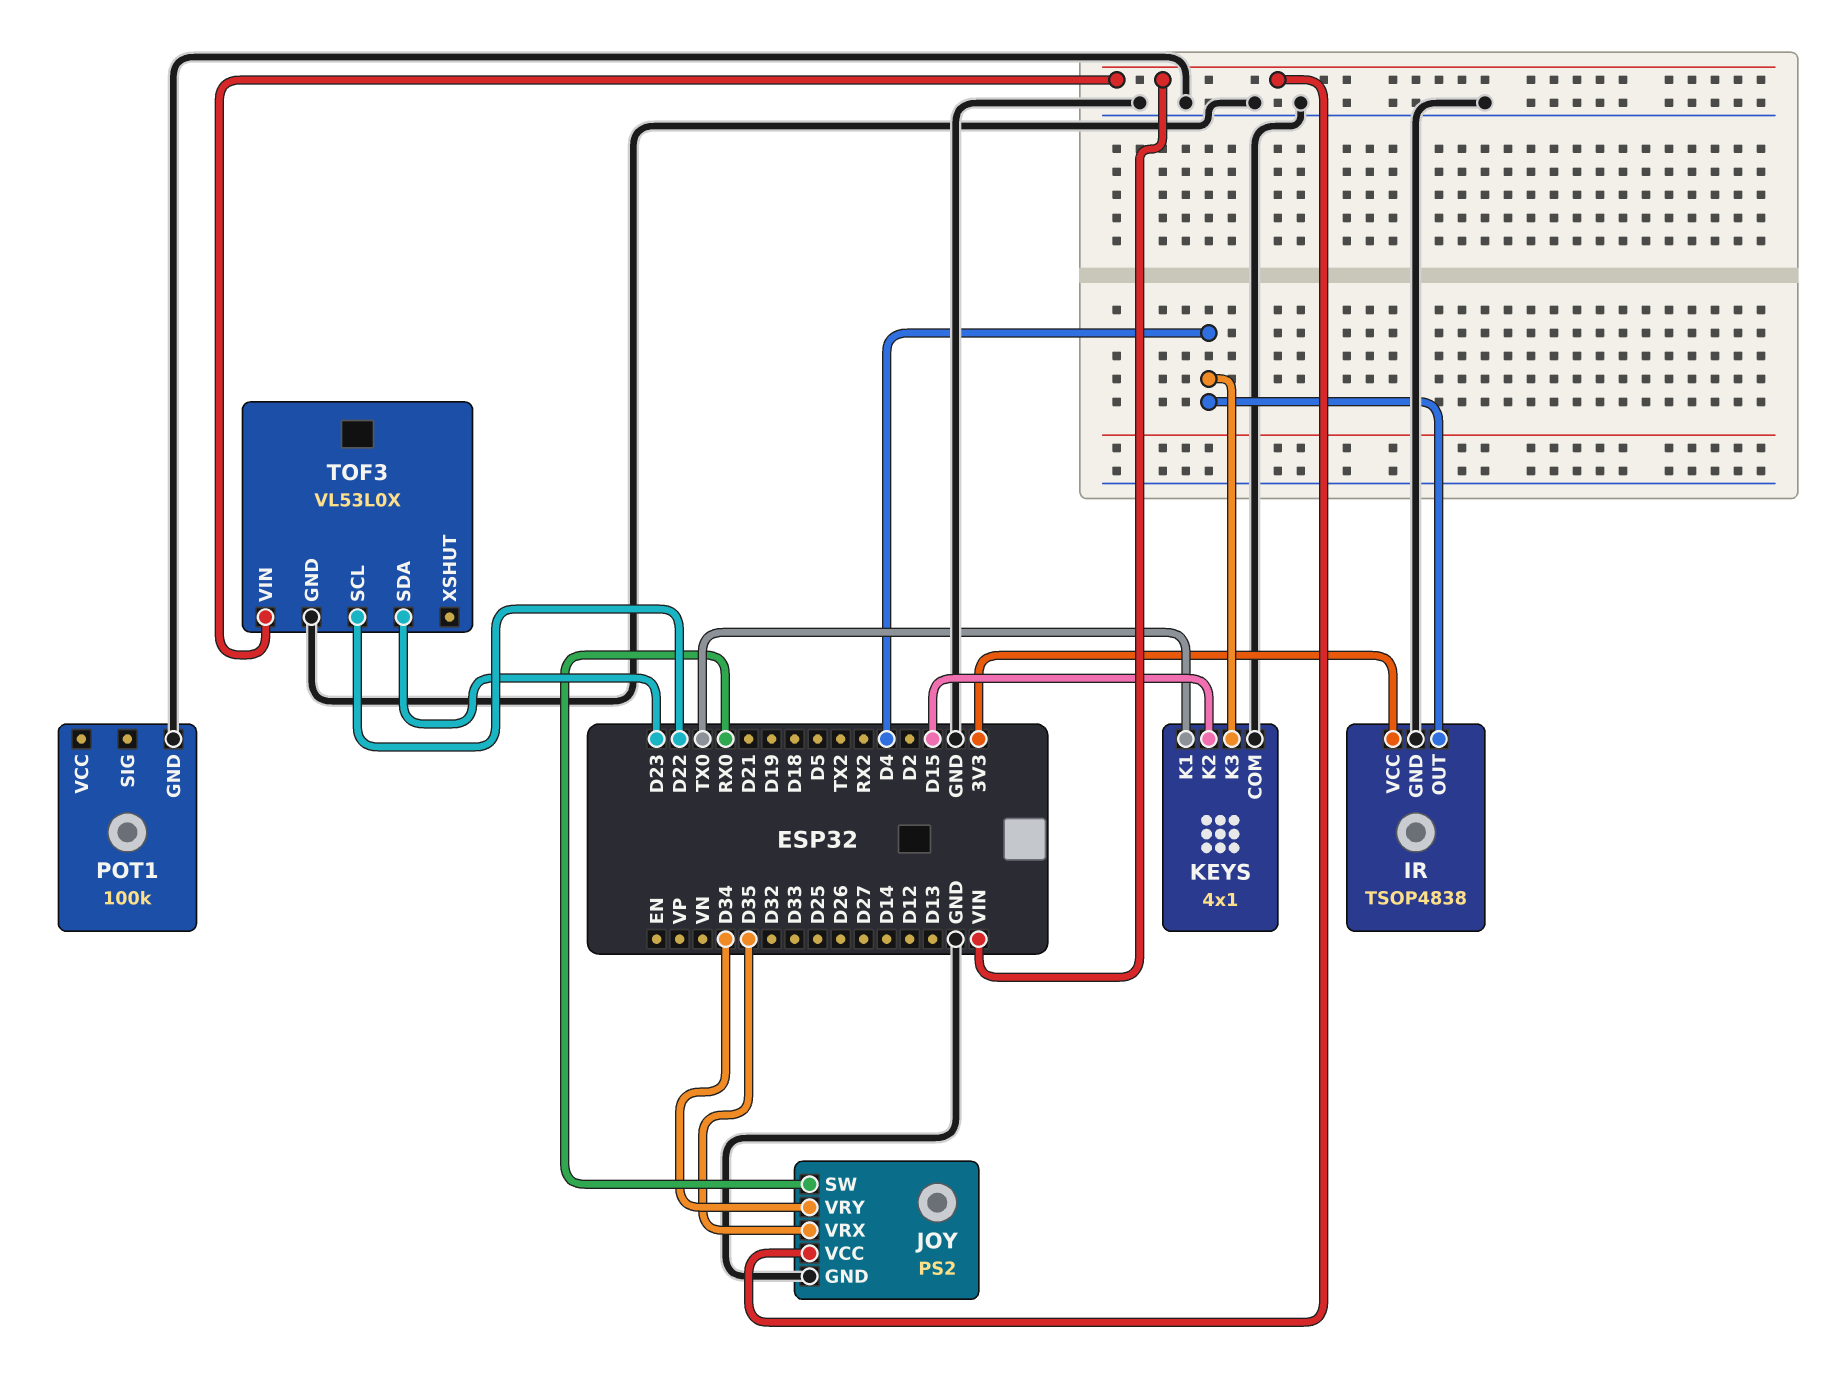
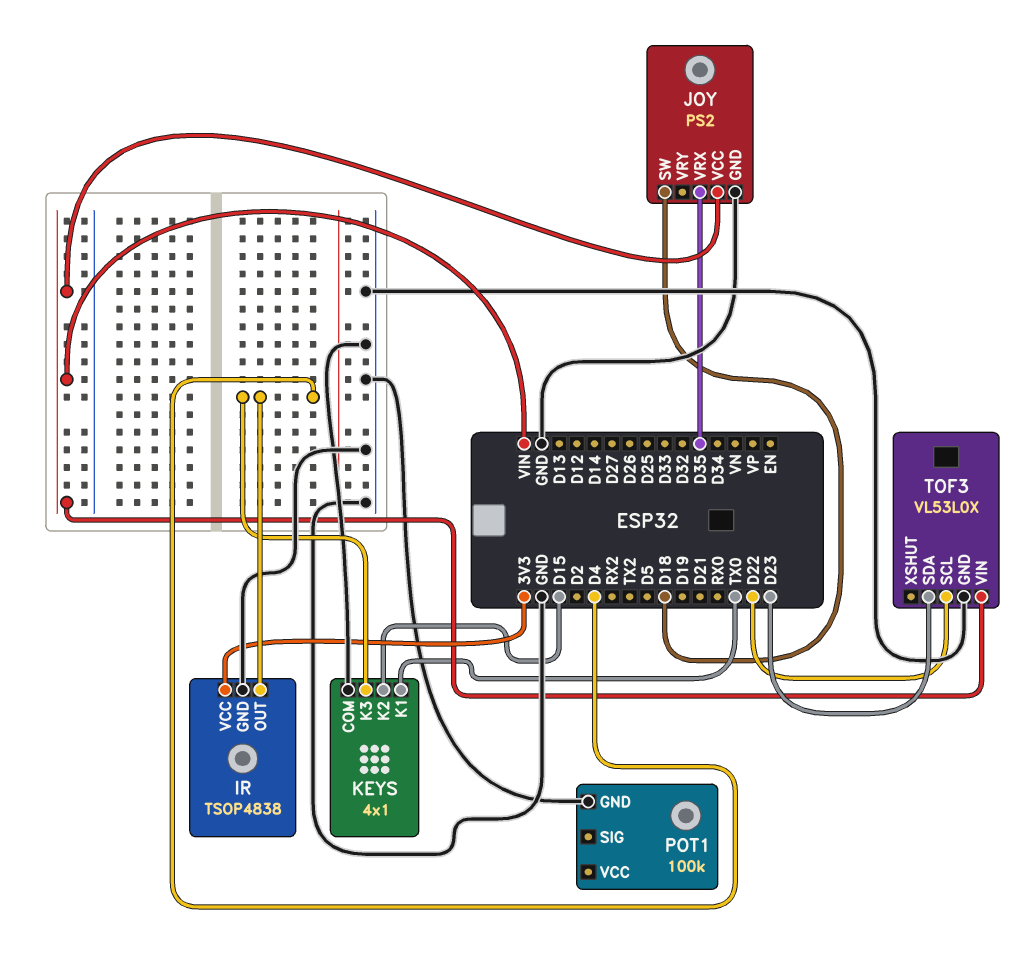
JOY pin SW: RX0 -> D18
JOY pin VRY: D34 -> none

